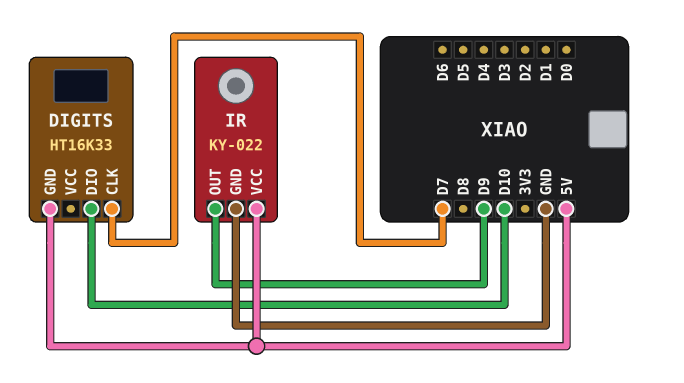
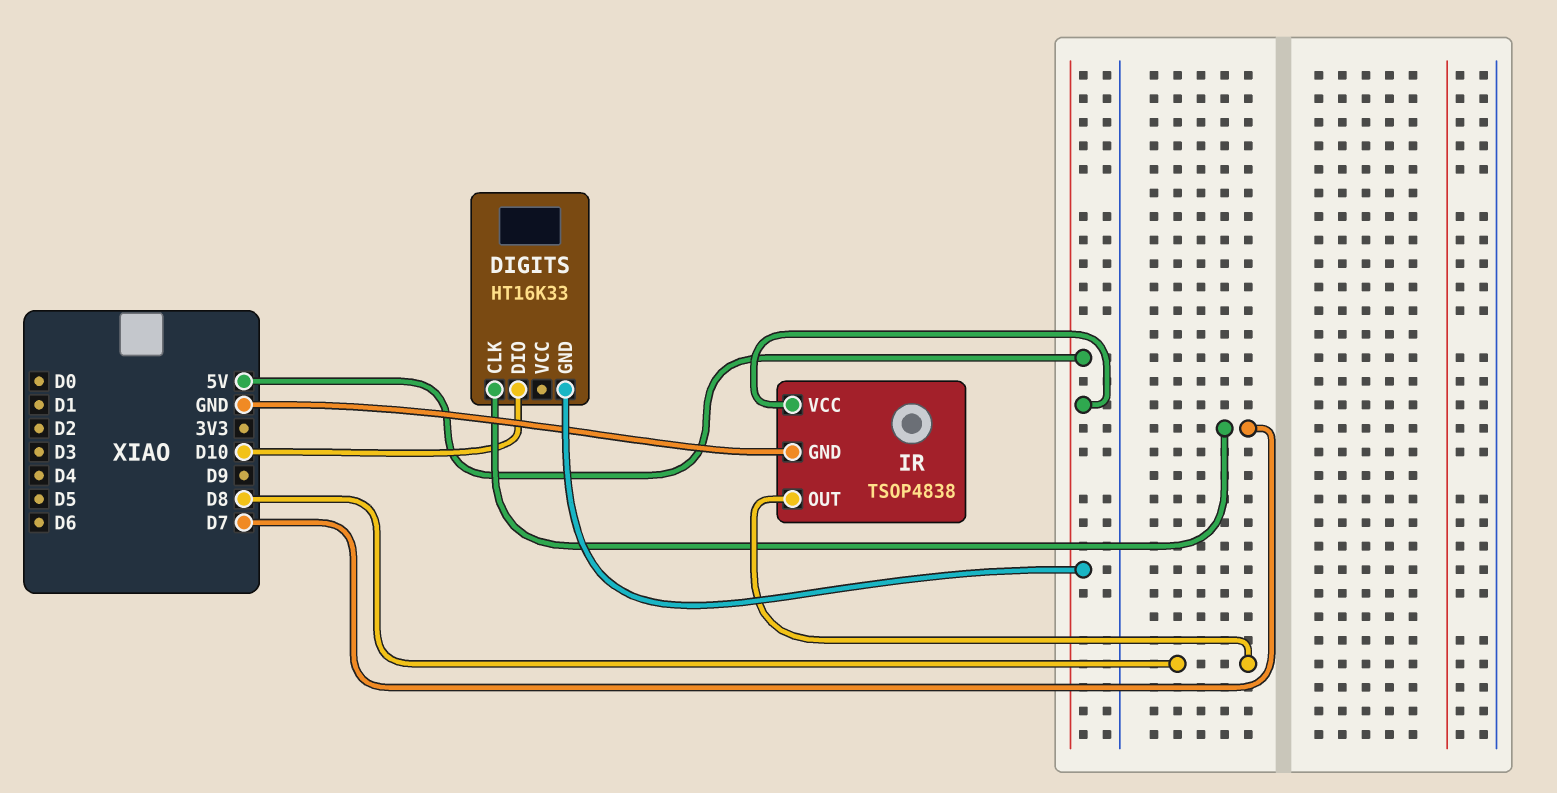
IR: KY-022 -> TSOP4838
IR pin OUT: D9 -> D8

